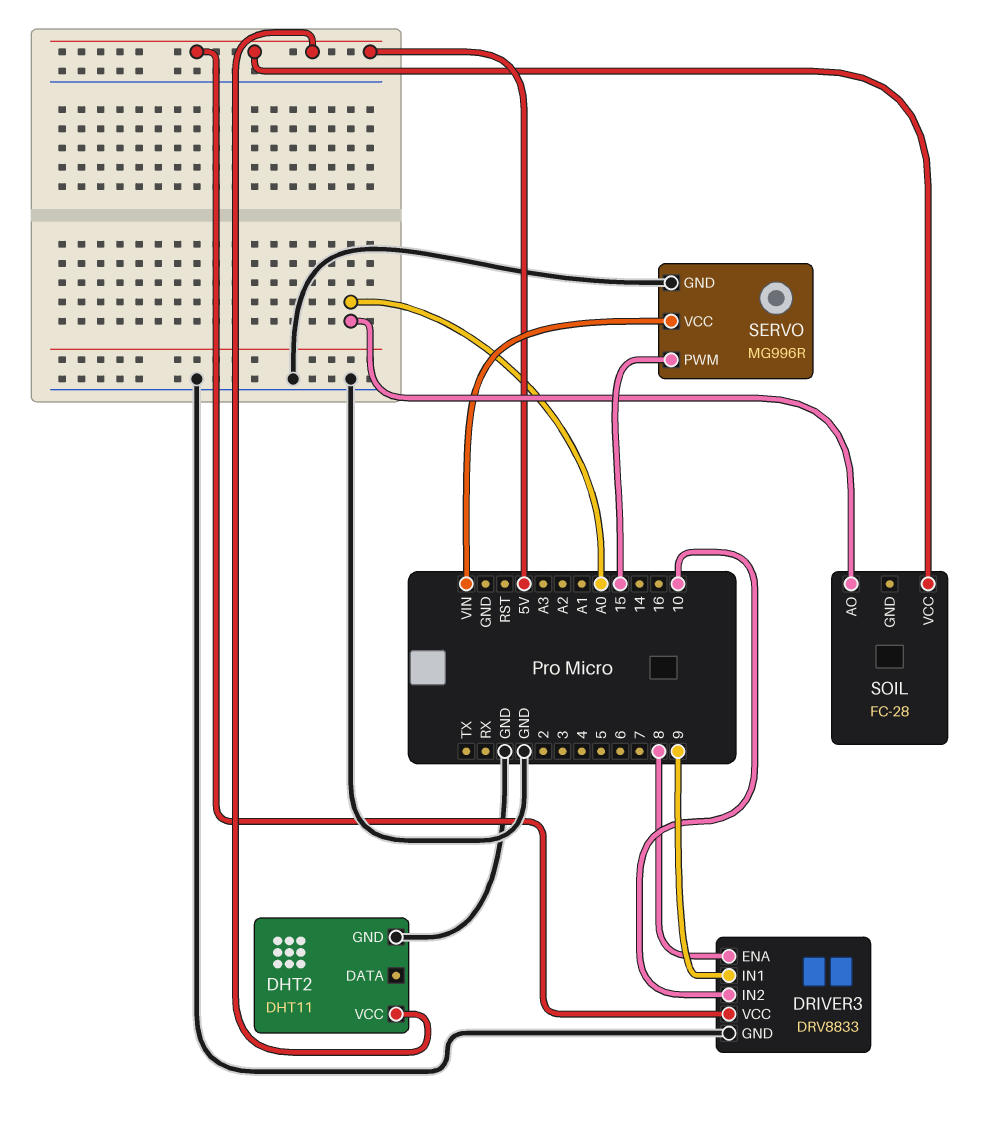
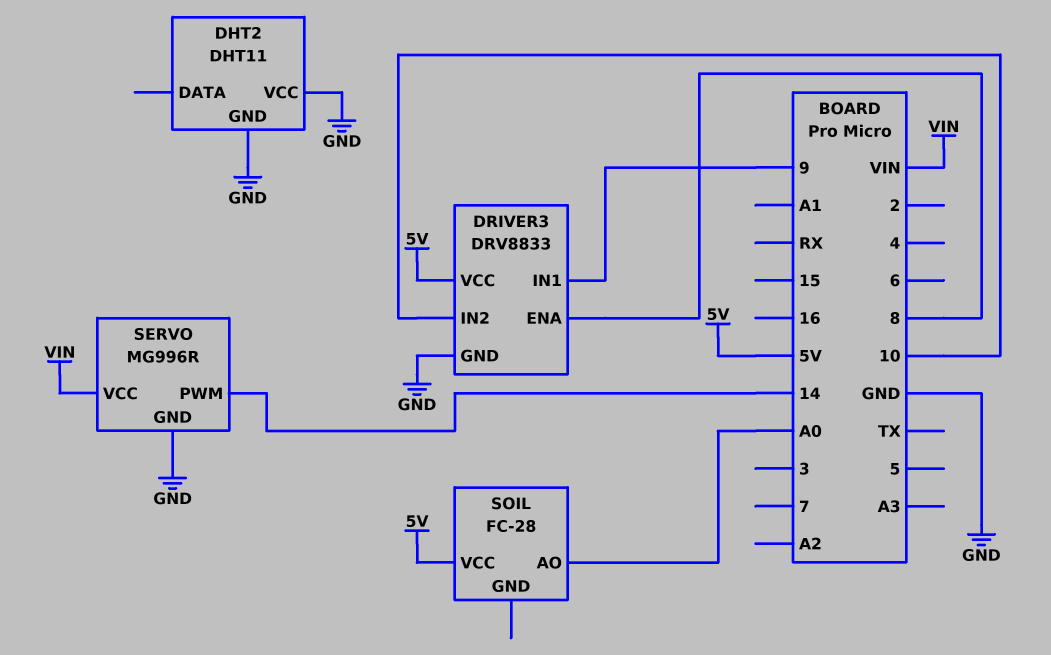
DHT2 pin VCC: 5V -> GND
SERVO pin PWM: 15 -> 14

